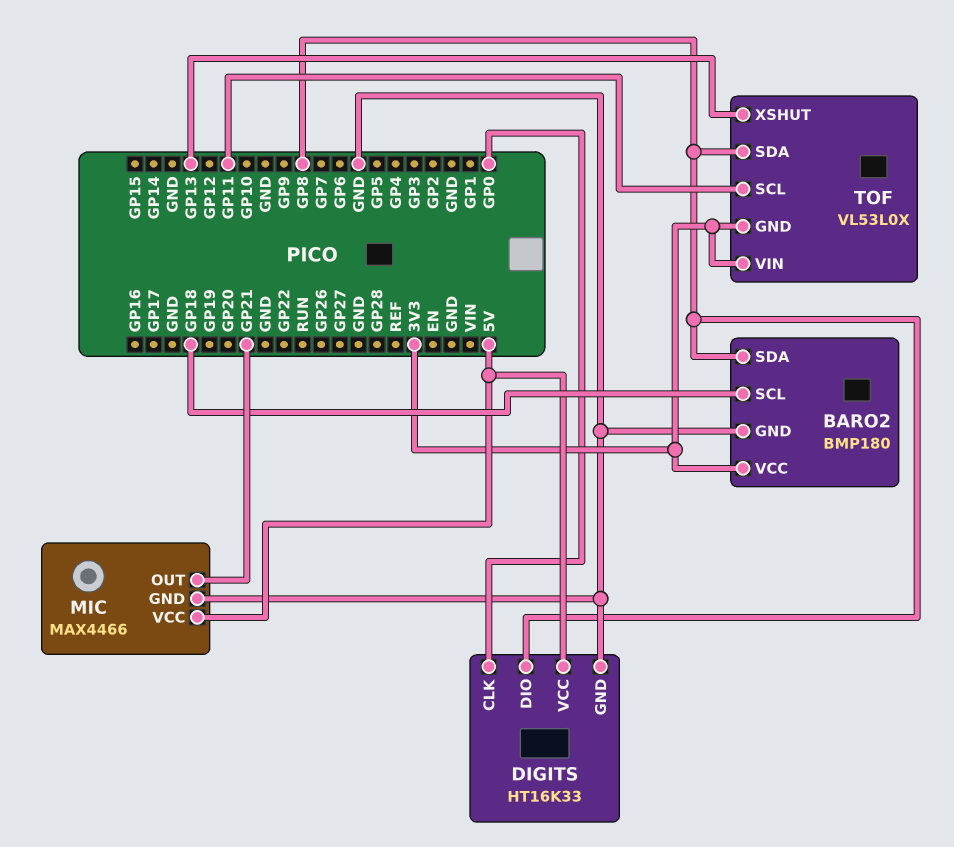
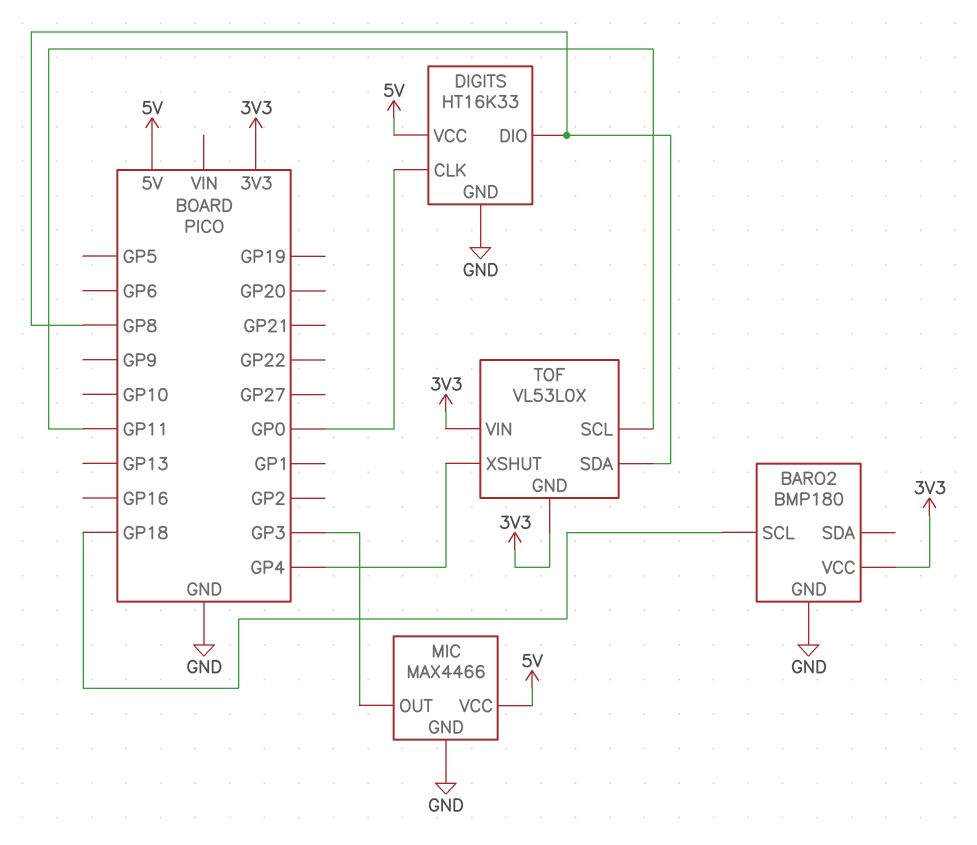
BARO2 pin SDA: GP8 -> none
MIC pin OUT: GP21 -> GP3
TOF pin XSHUT: GP13 -> GP4

